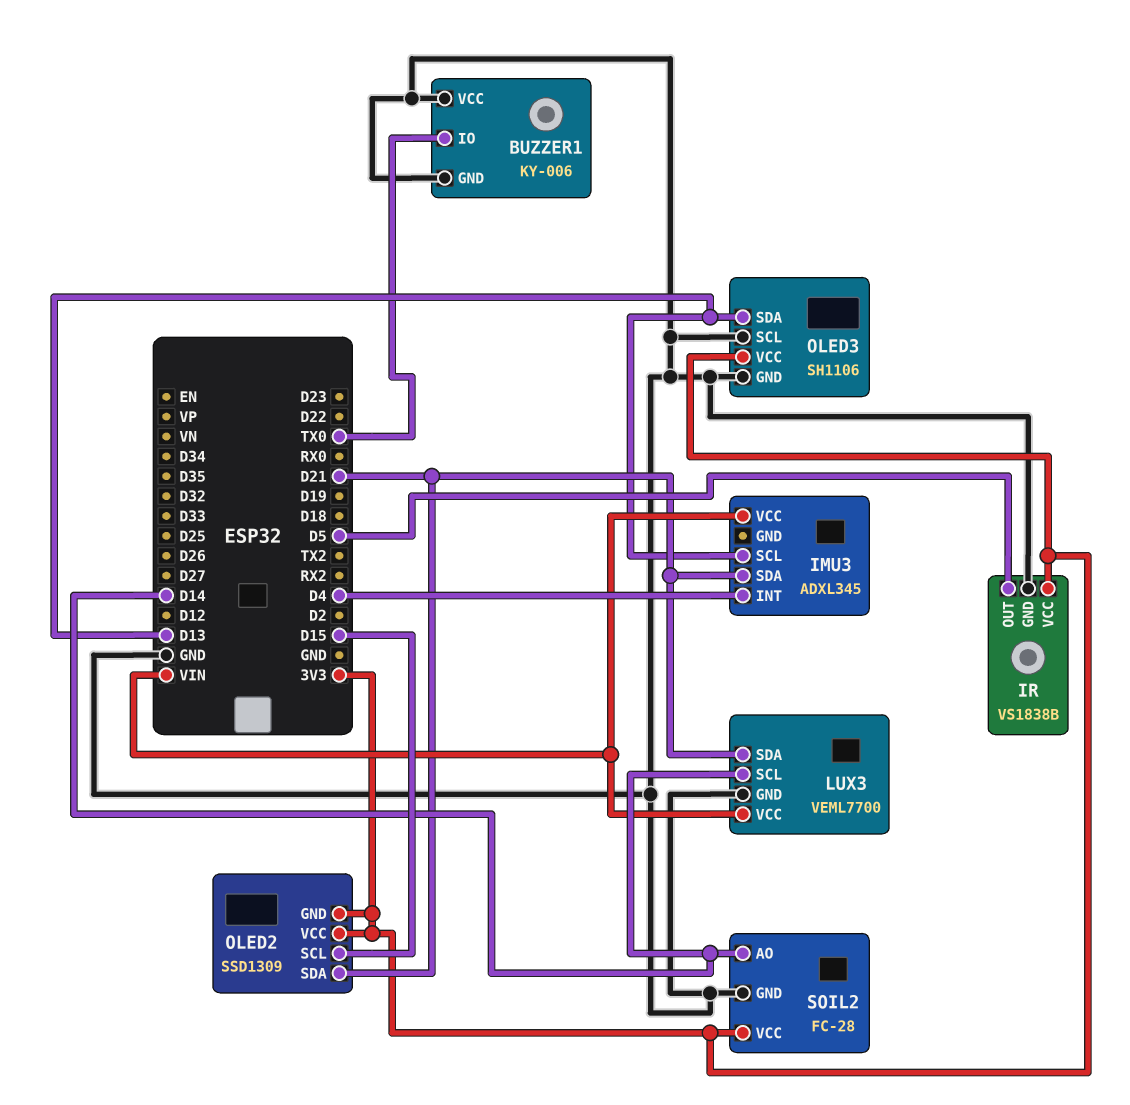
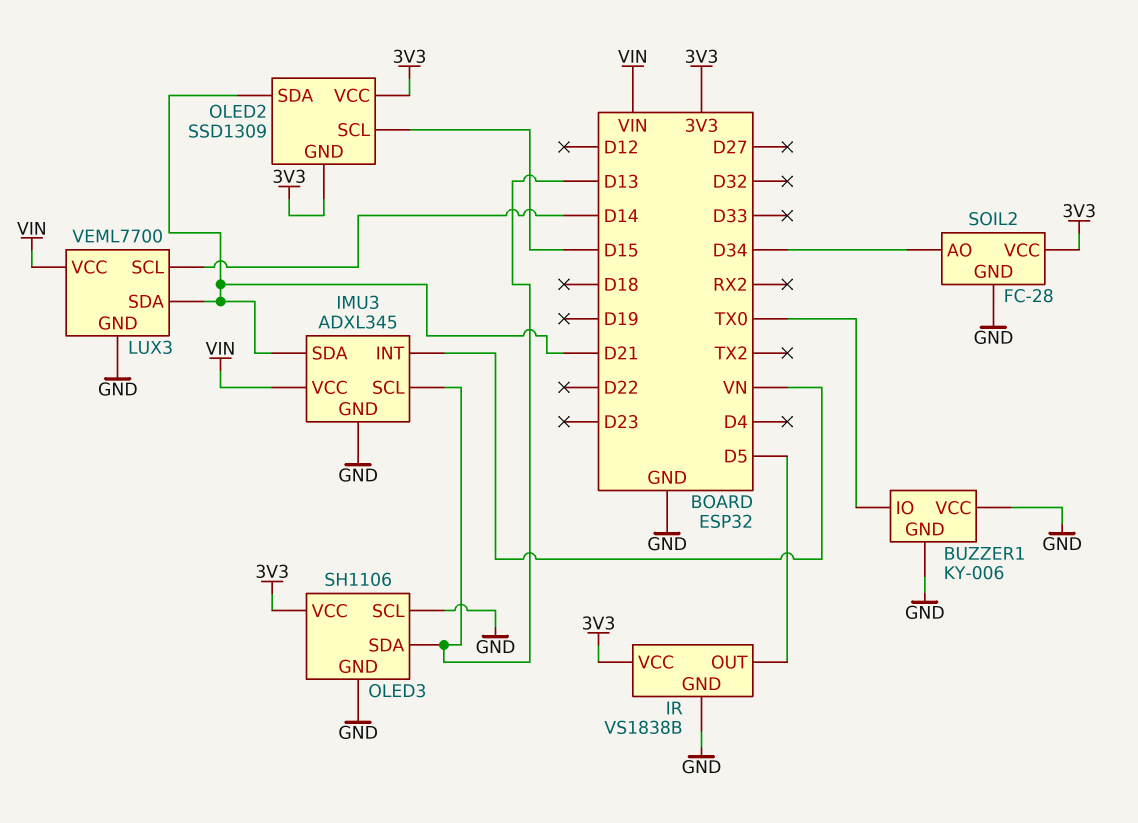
IMU3 pin GND: none -> GND
IMU3 pin INT: D4 -> VN
SOIL2 pin AO: D14 -> D34

